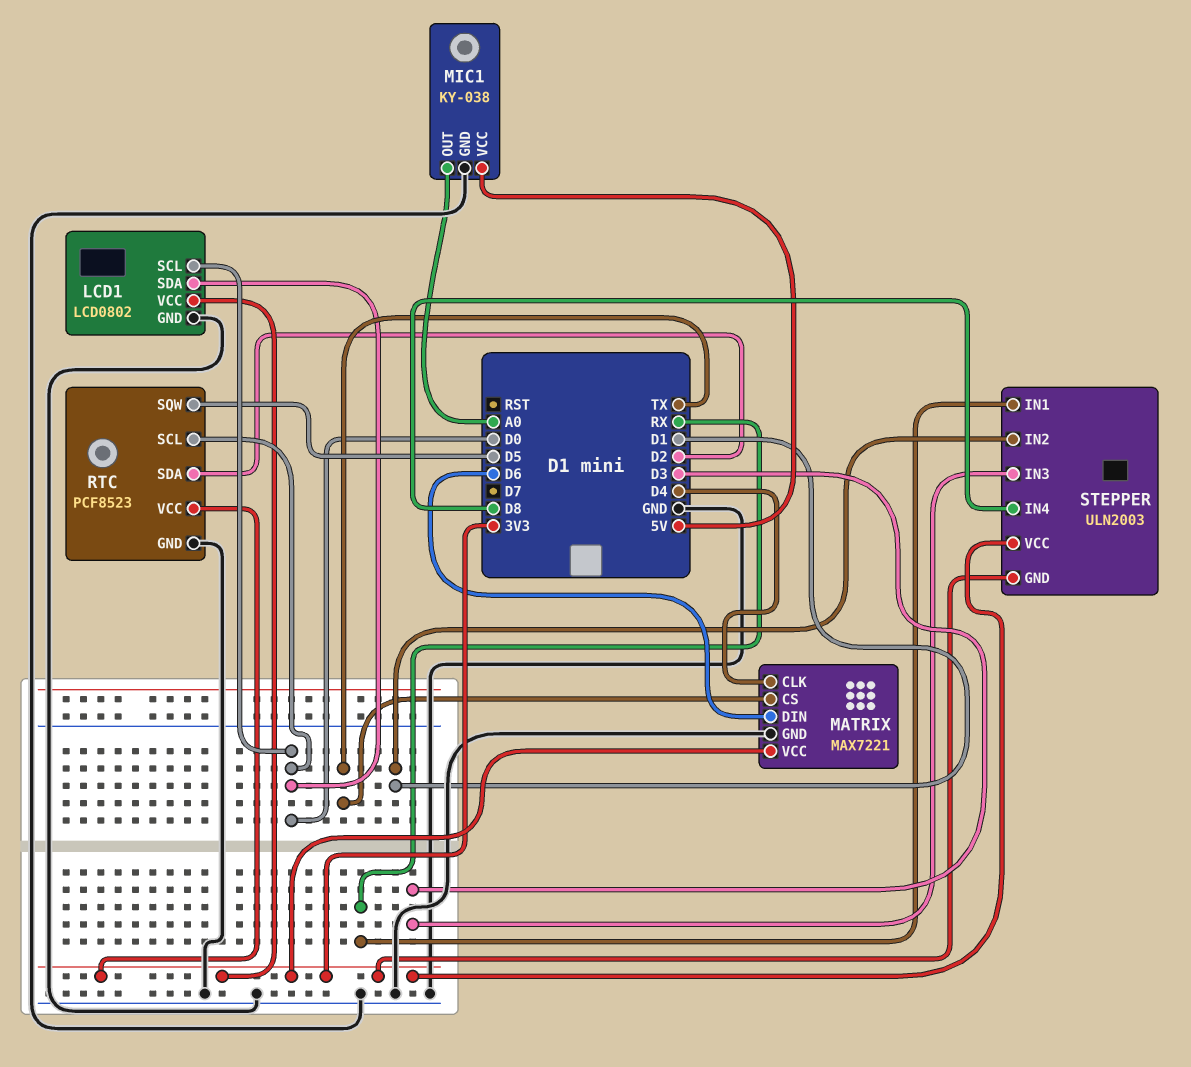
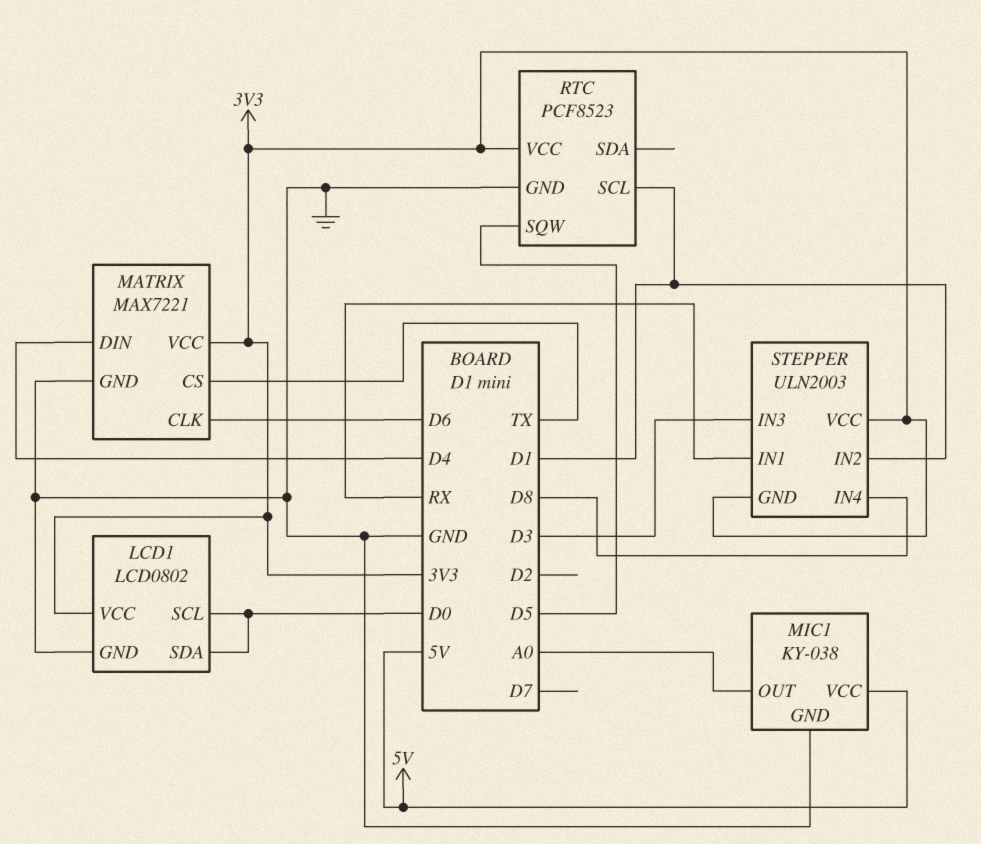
MATRIX pin CLK: D4 -> D6
MATRIX pin DIN: D6 -> D4
RTC pin SCL: D0 -> D1
RTC pin SDA: D2 -> none

